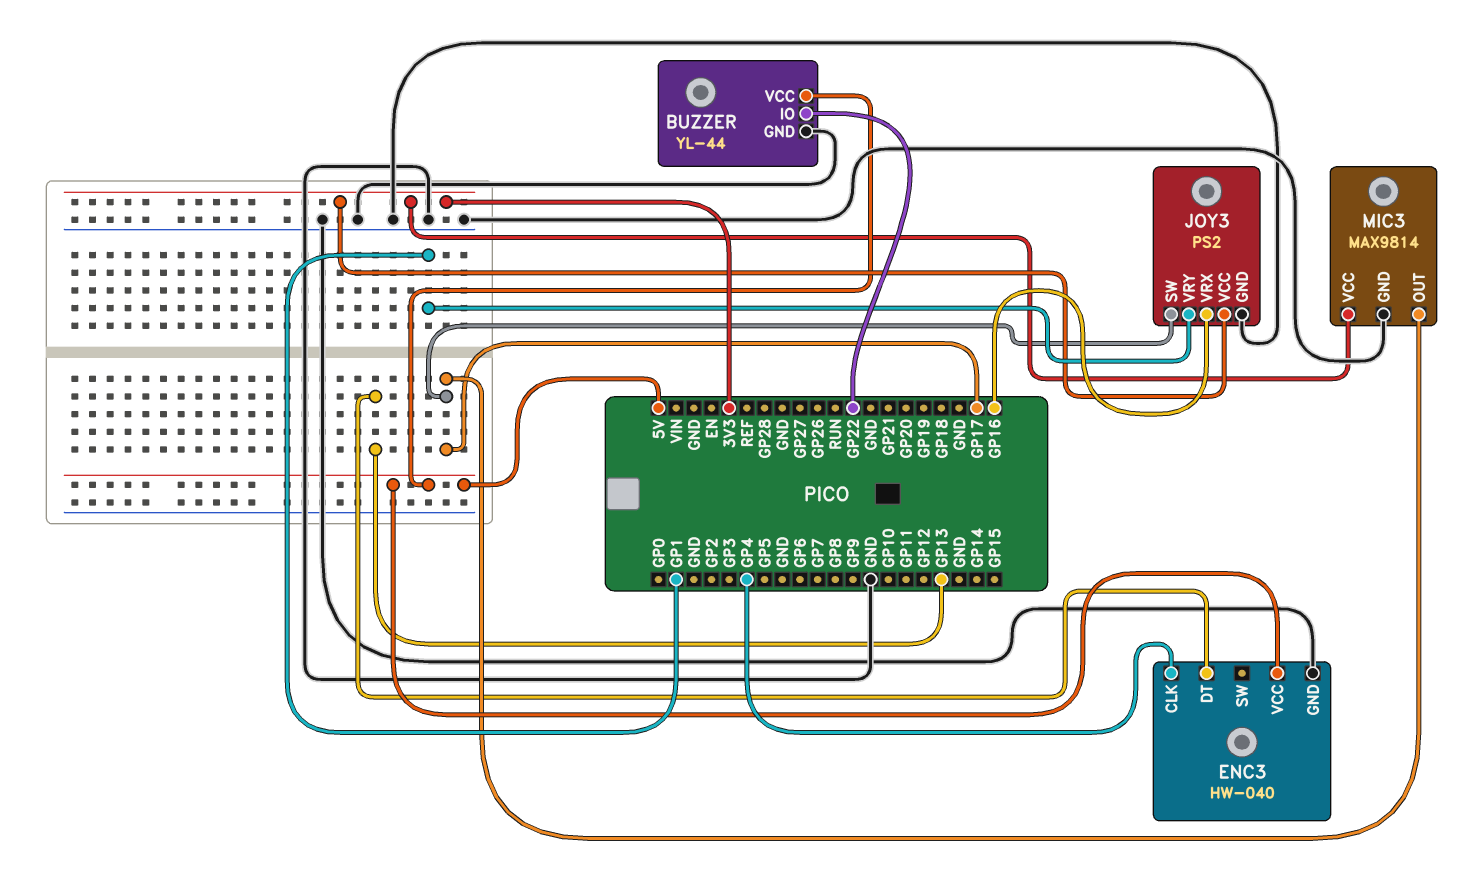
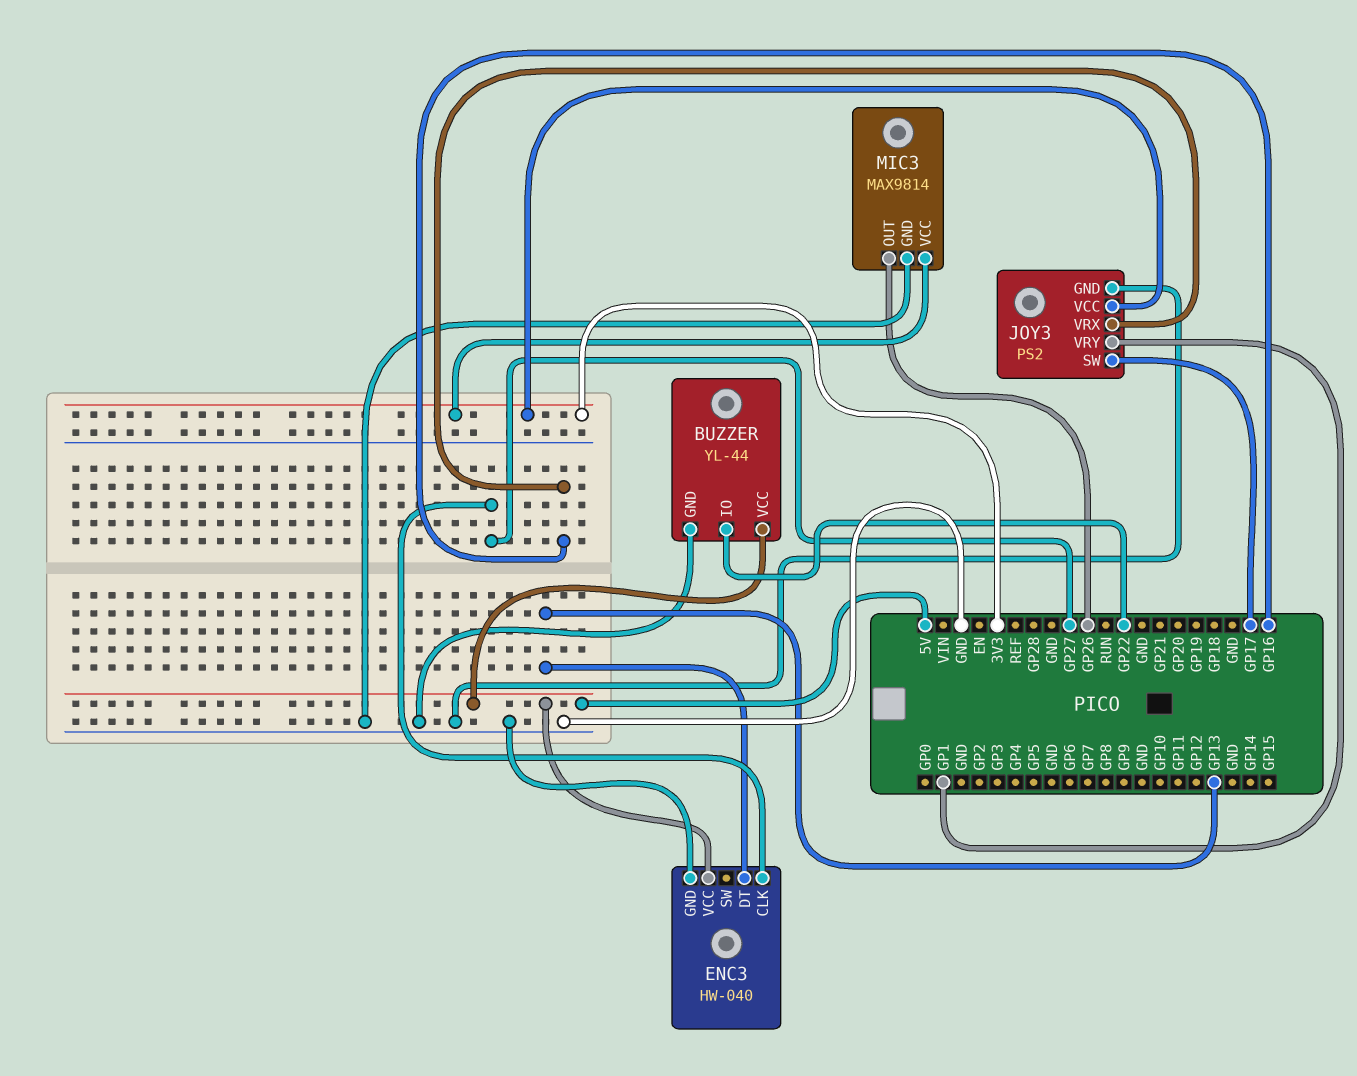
ENC3 pin CLK: GP4 -> GP27
MIC3 pin OUT: GP17 -> GP26

